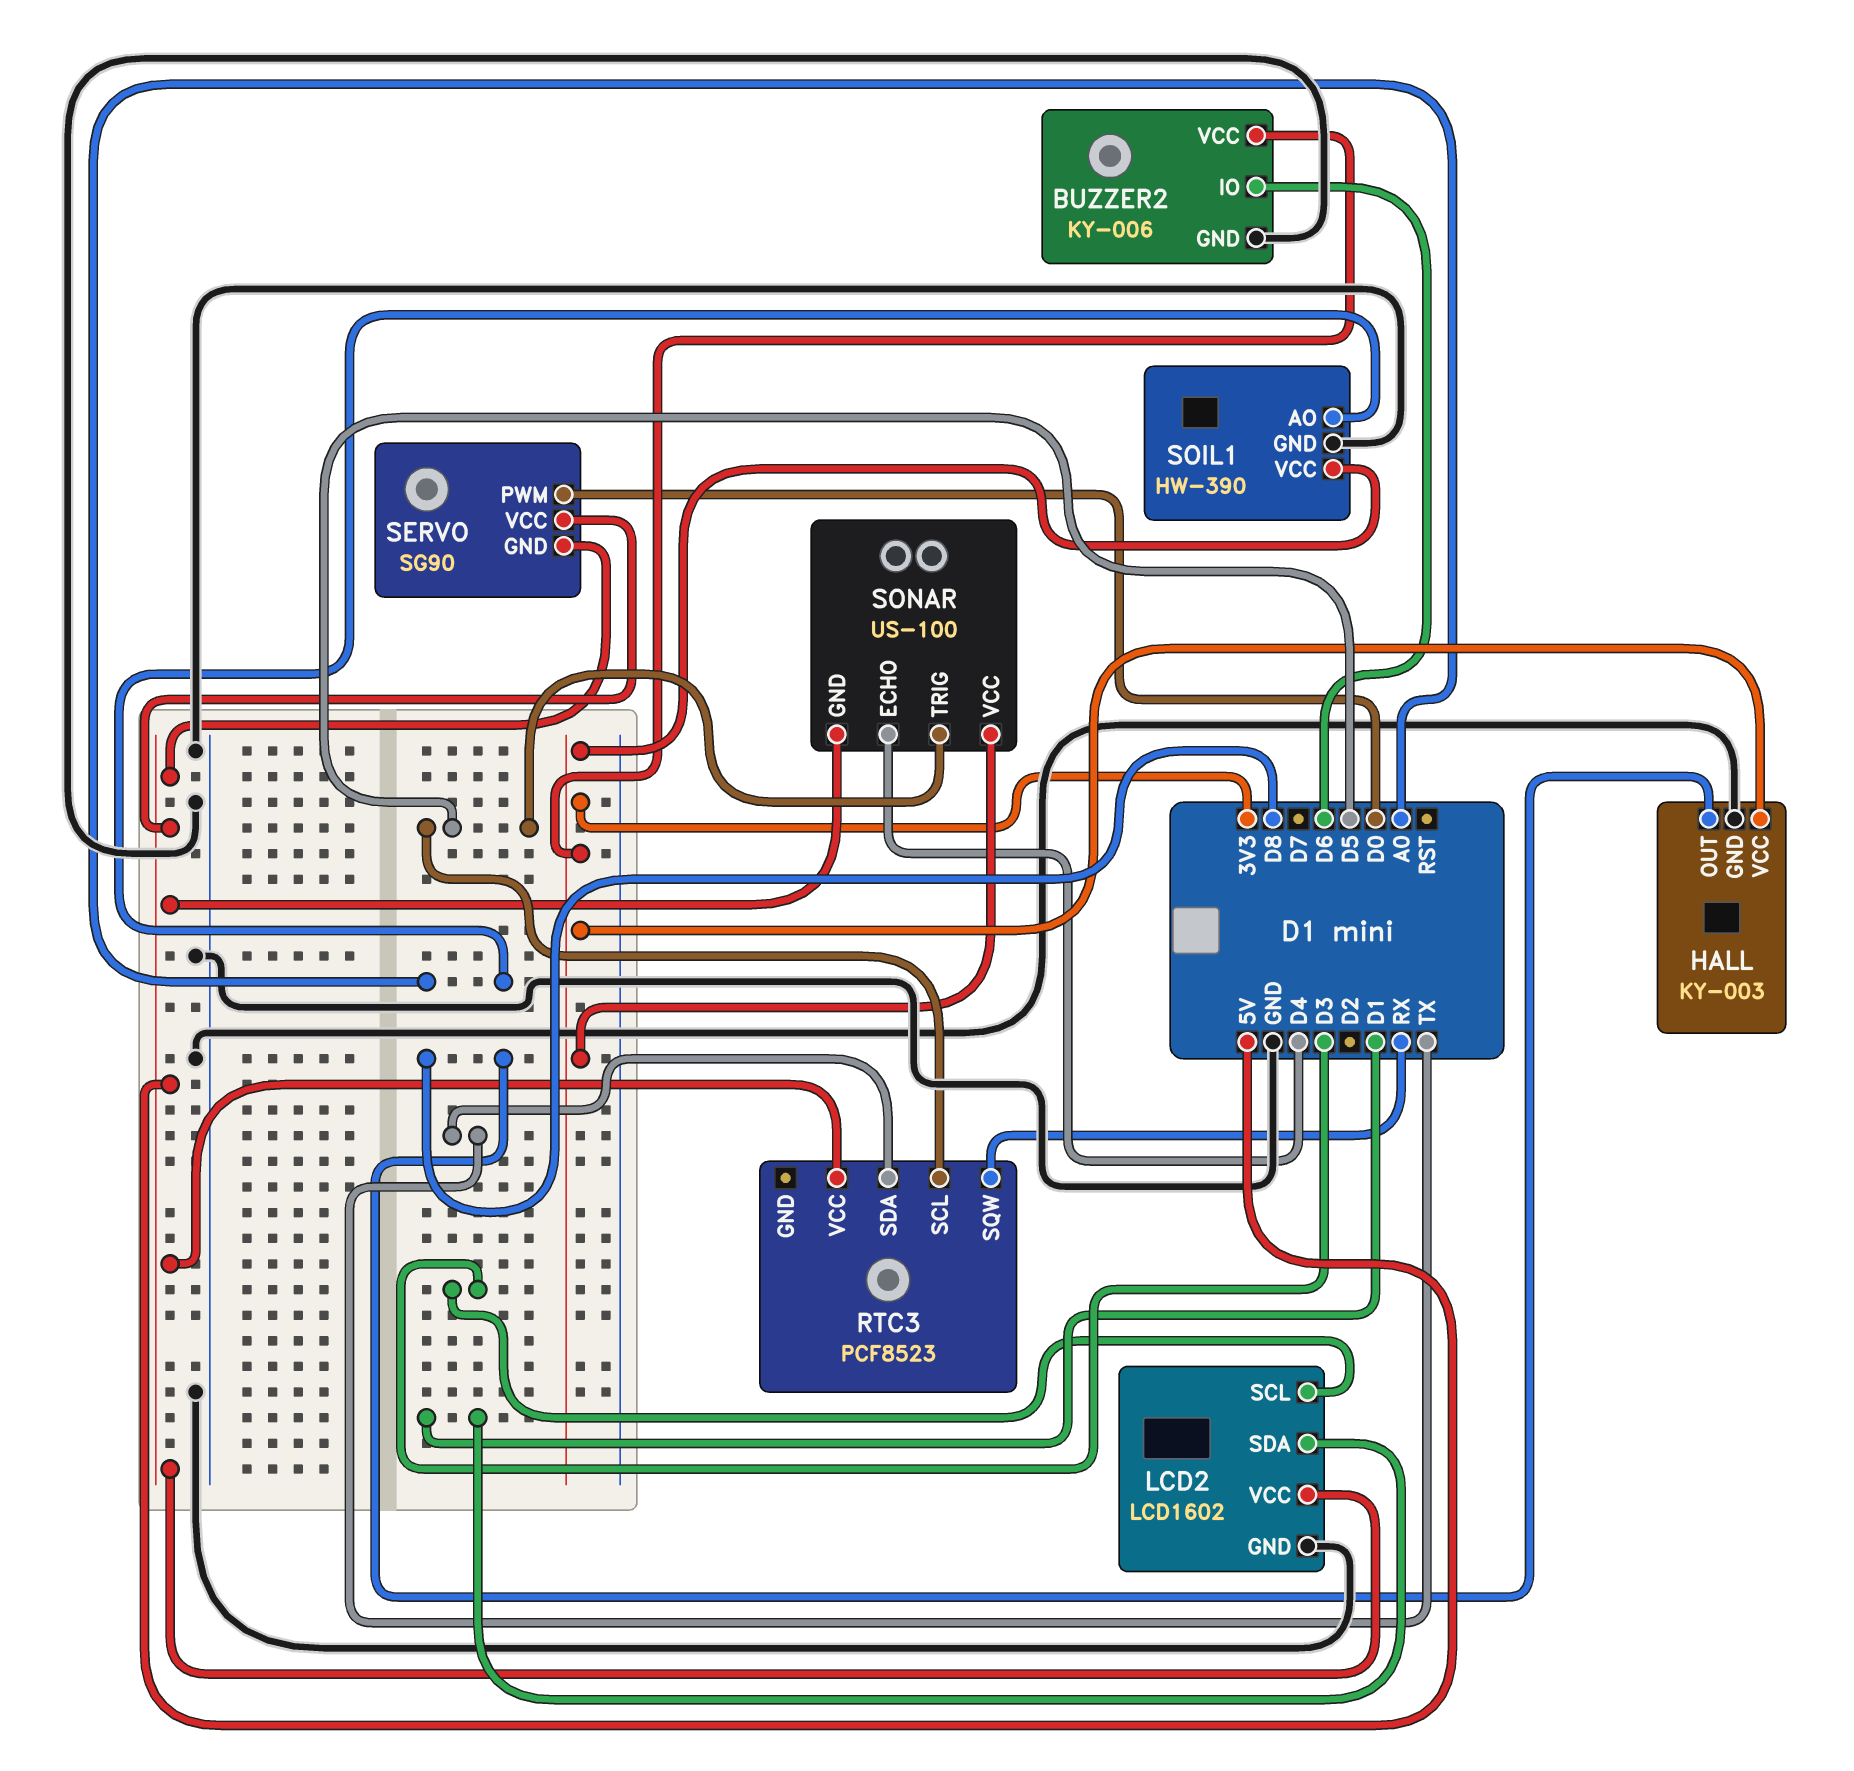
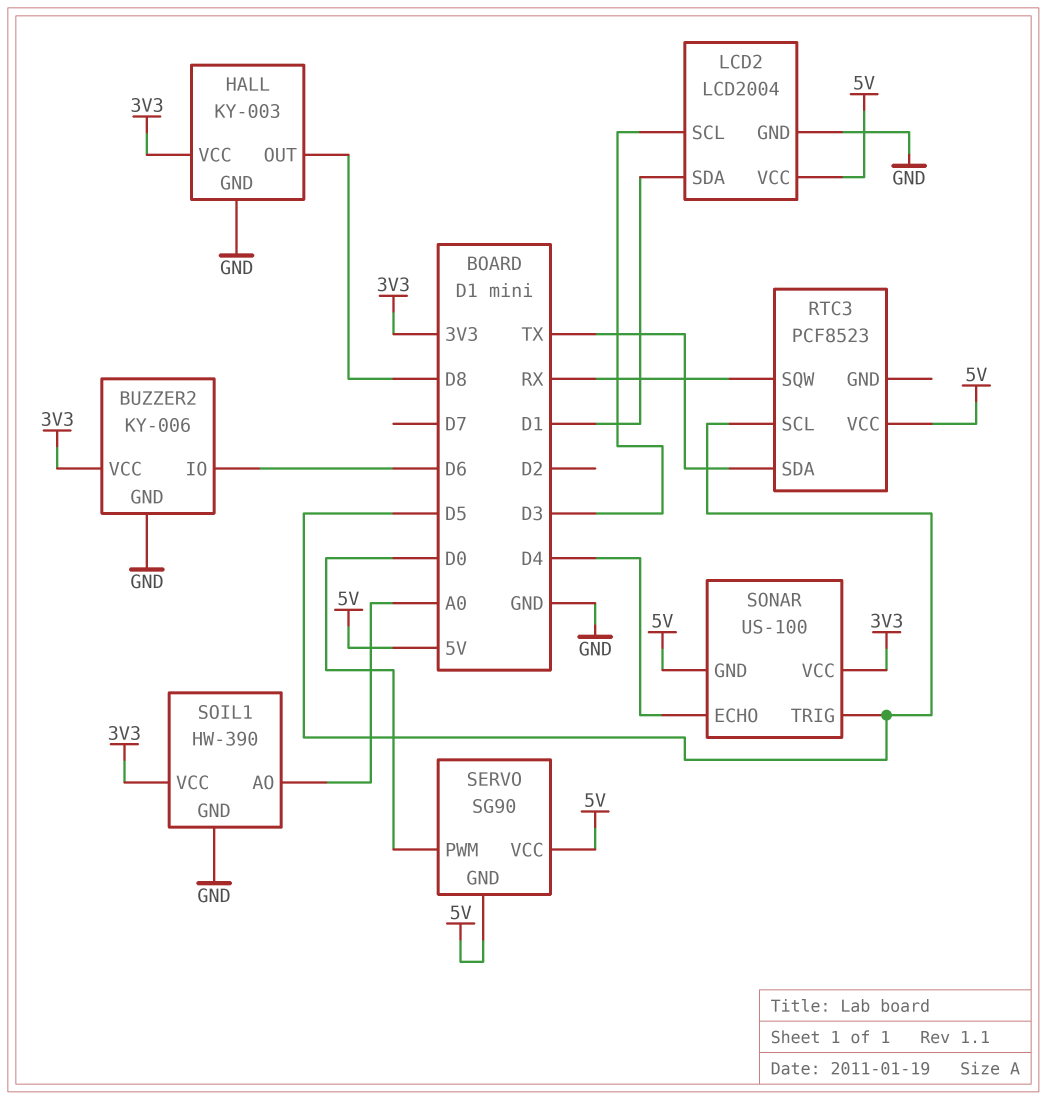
LCD2: LCD1602 -> LCD2004

